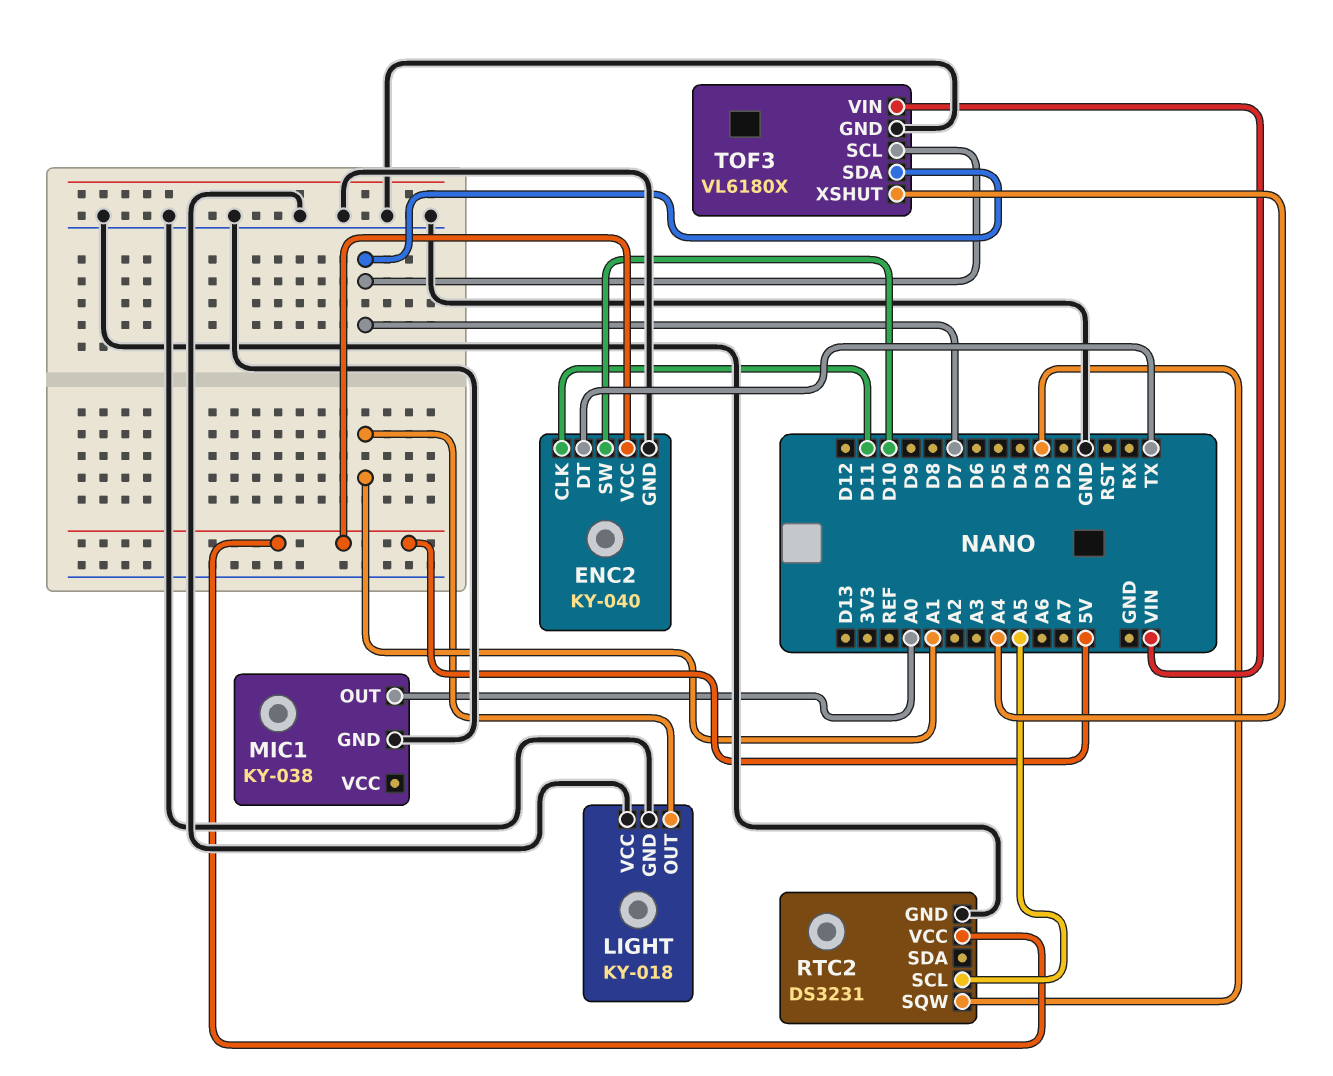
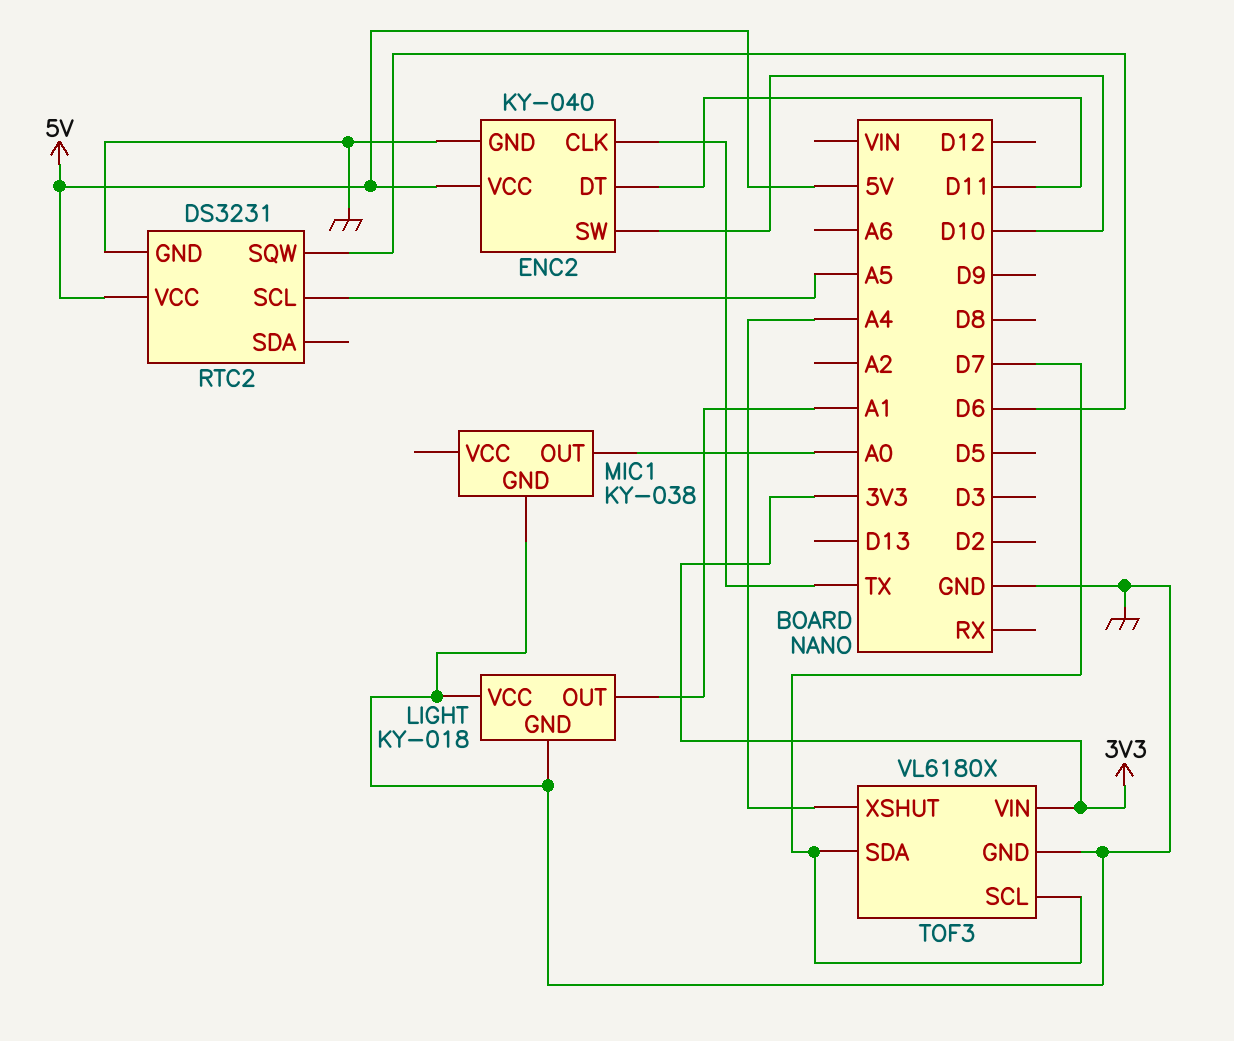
ENC2 pin CLK: D11 -> TX
ENC2 pin DT: TX -> D11
RTC2 pin SQW: D3 -> D6
TOF3 pin VIN: VIN -> 3V3

